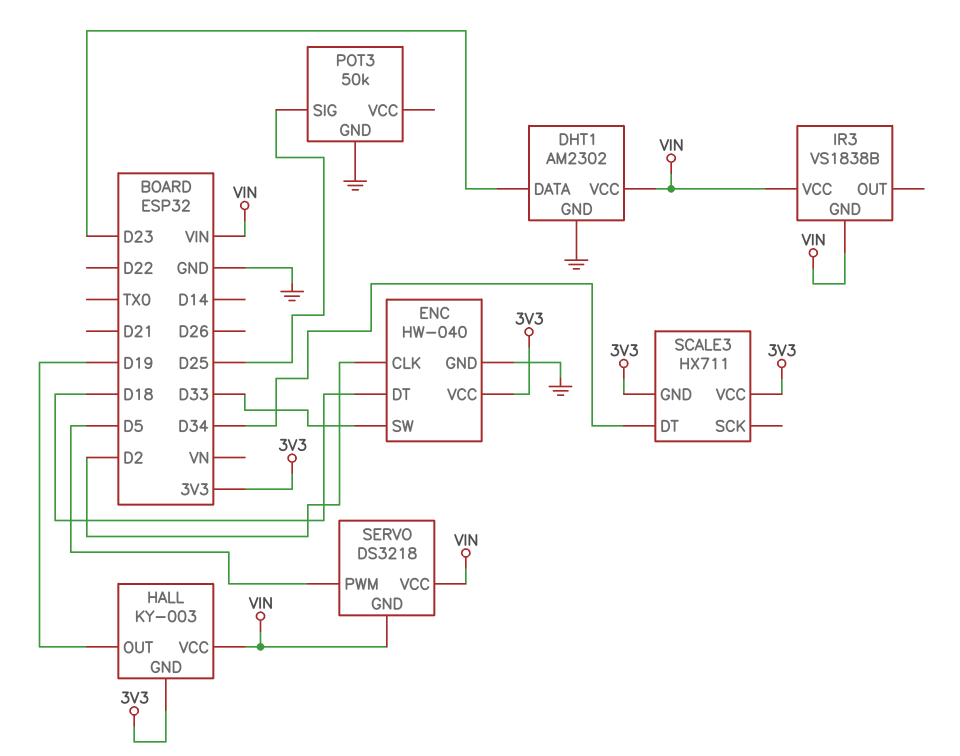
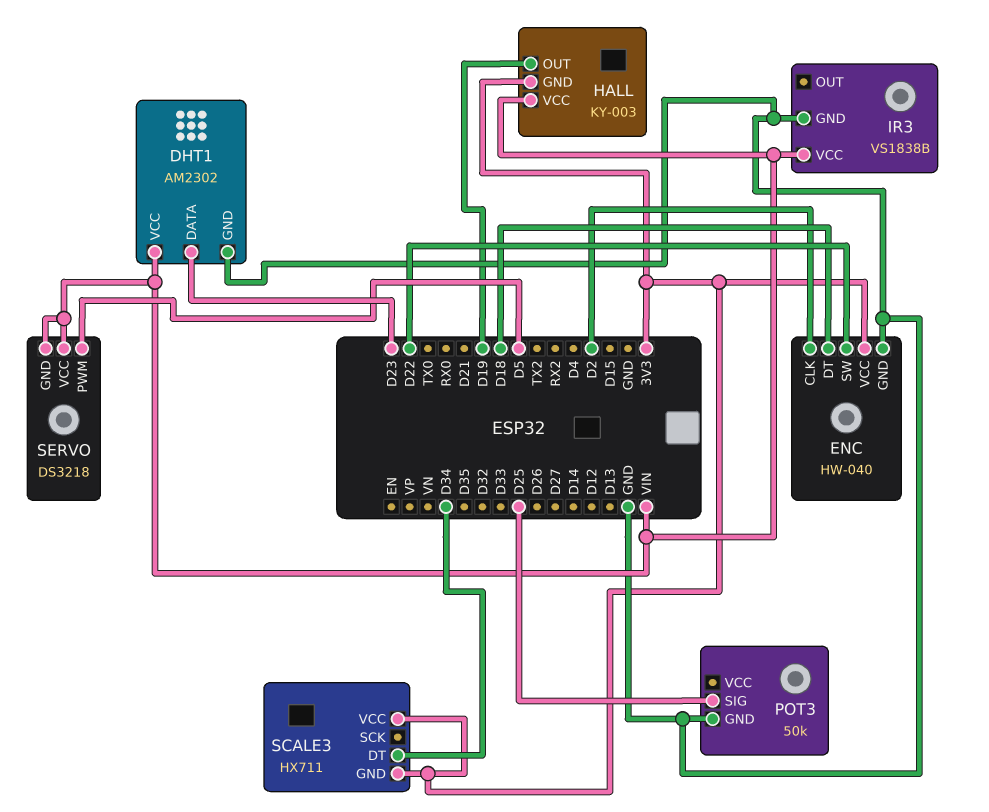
ENC pin SW: D33 -> D22
IR3 pin GND: VIN -> GND

